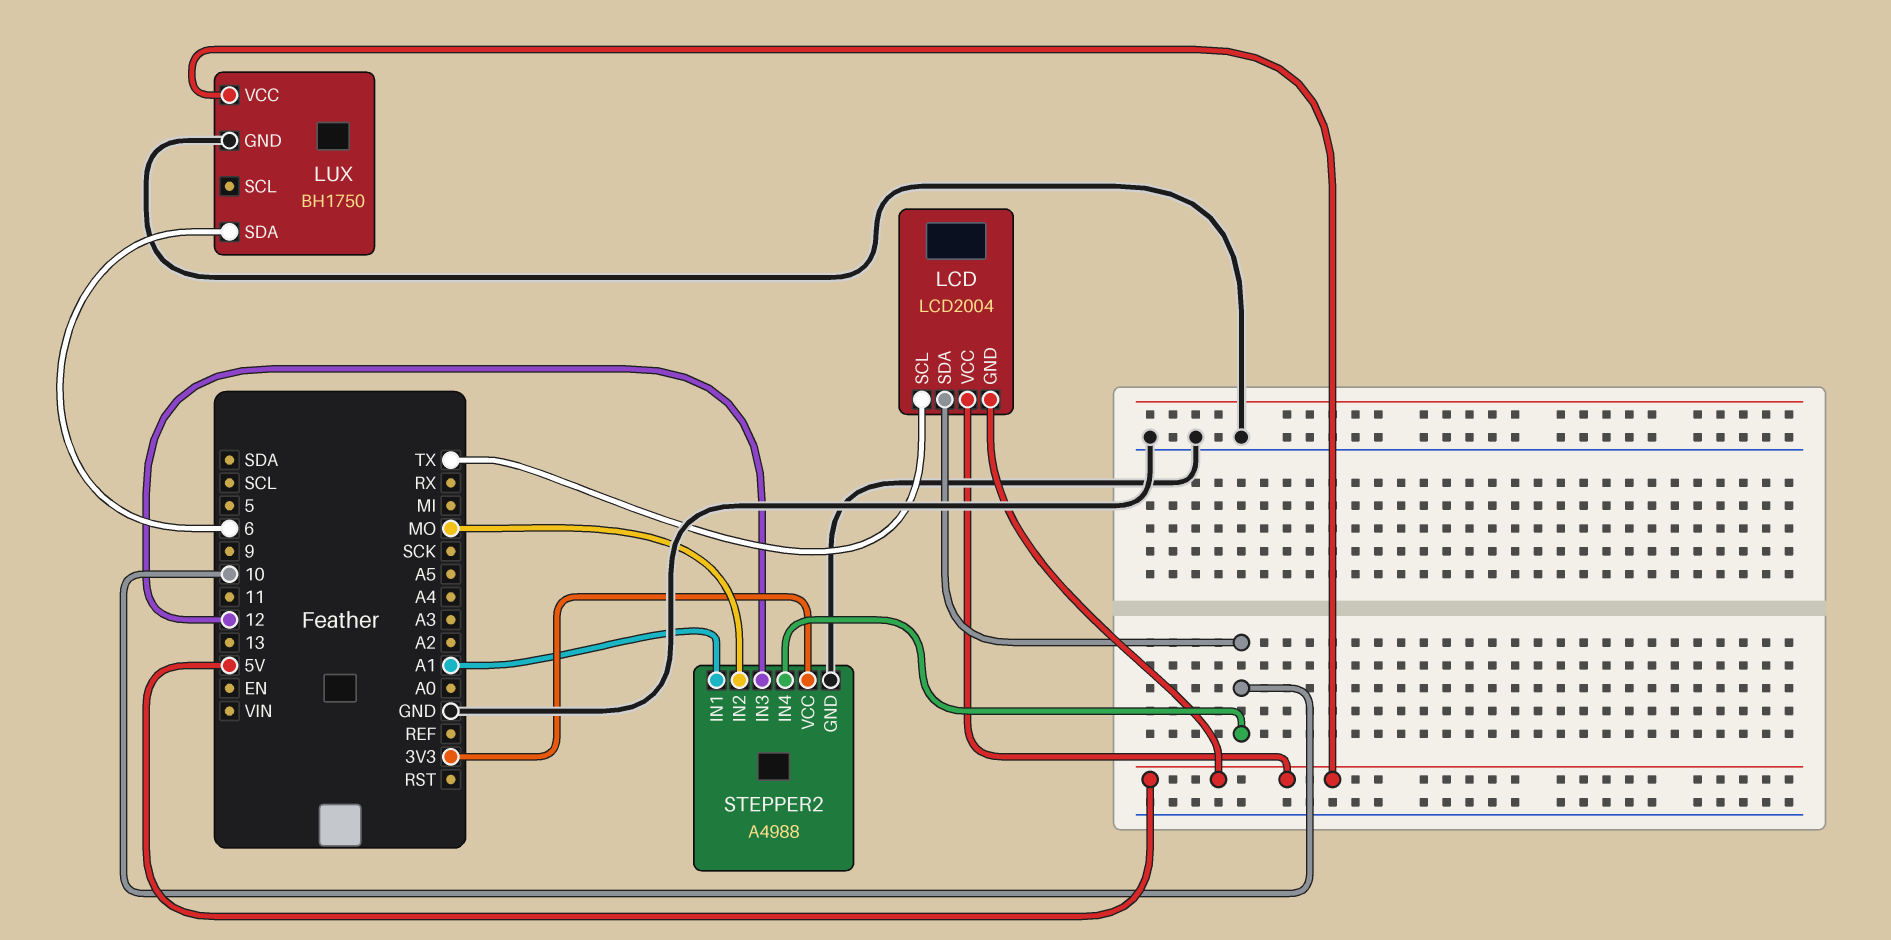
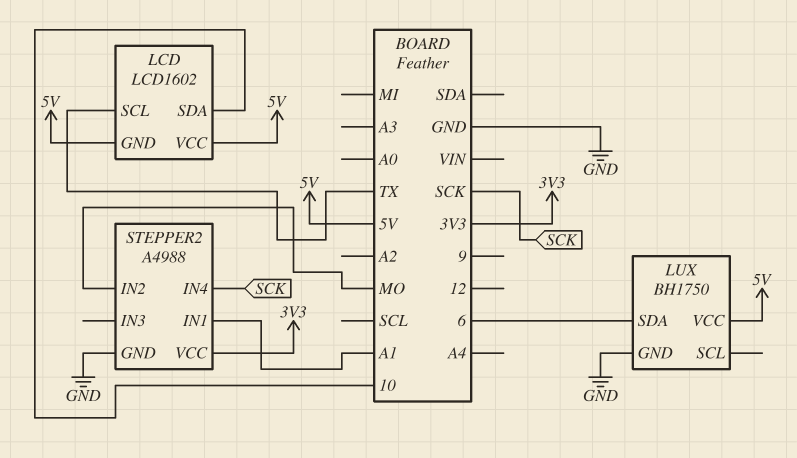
LCD: LCD2004 -> LCD1602
STEPPER2 pin IN3: 12 -> none
STEPPER2 pin IN4: 10 -> SCK

